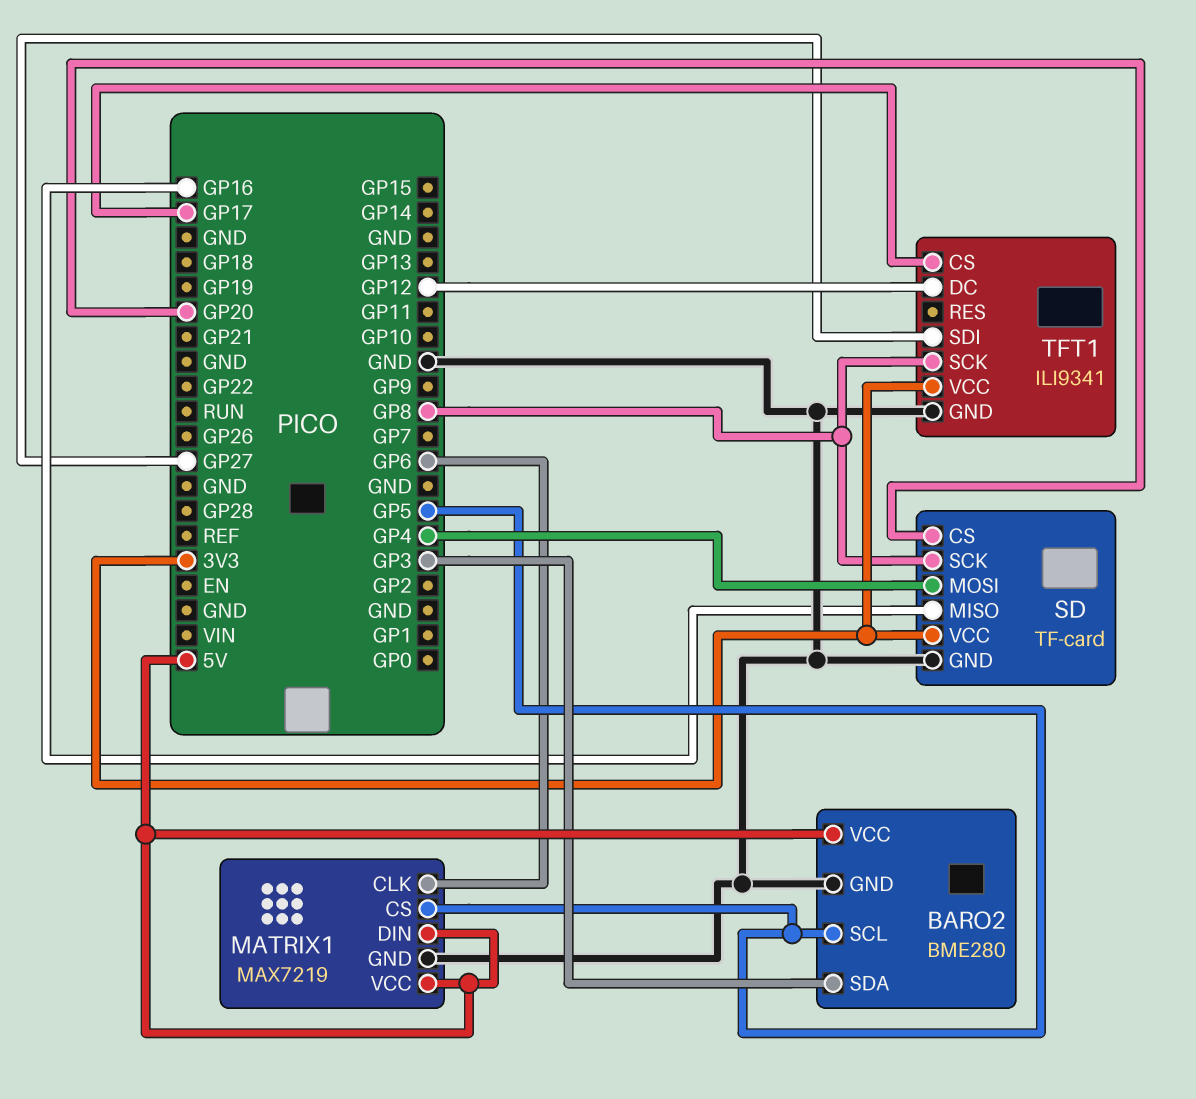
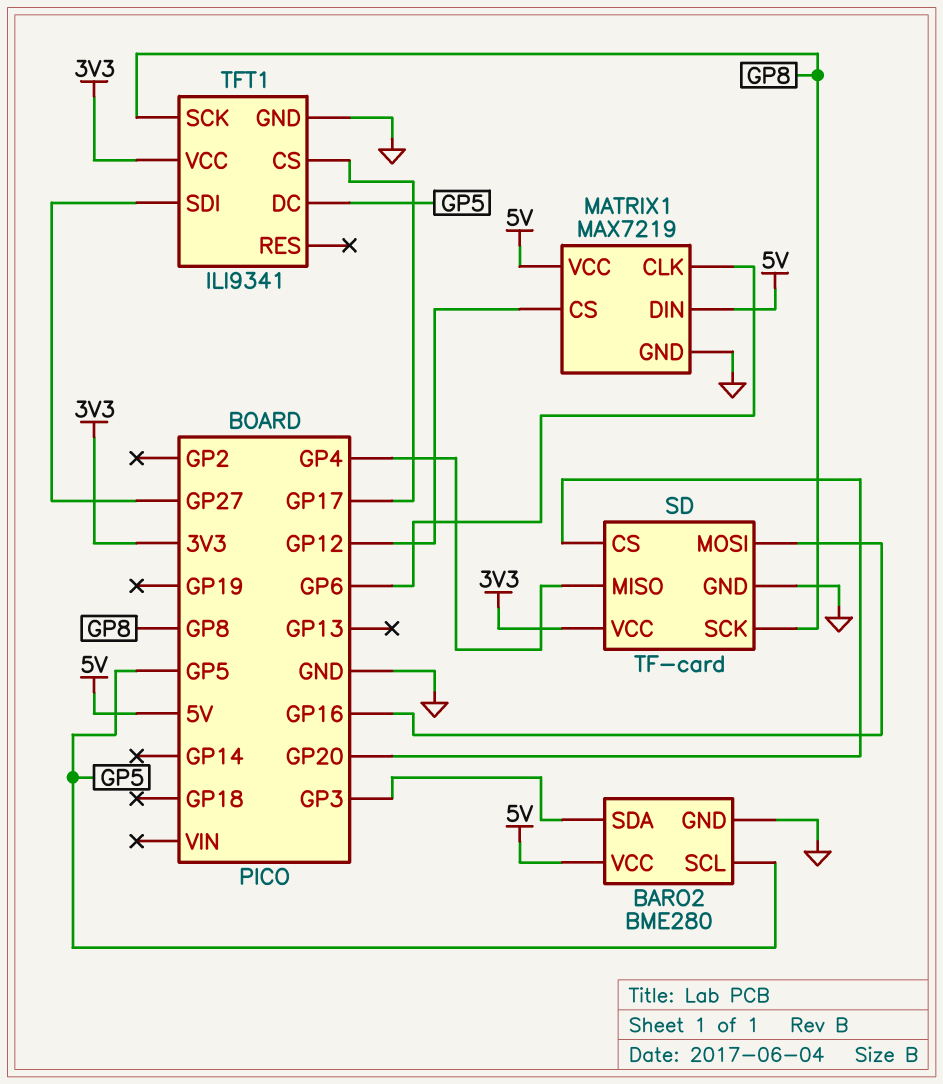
MATRIX1 pin CS: GP5 -> GP12
SD pin MISO: GP16 -> GP4
SD pin MOSI: GP4 -> GP16
TFT1 pin DC: GP12 -> GP5

